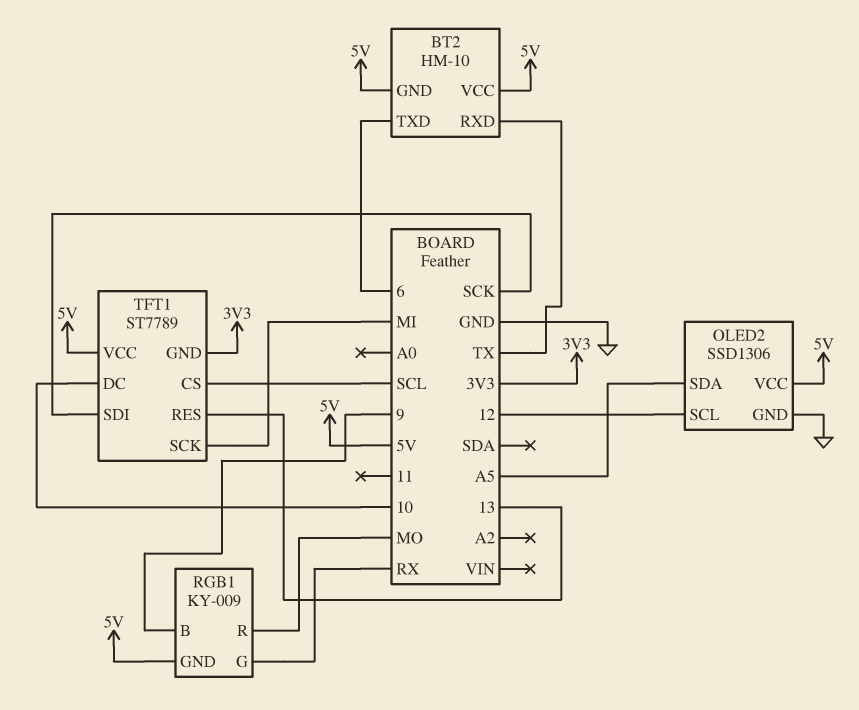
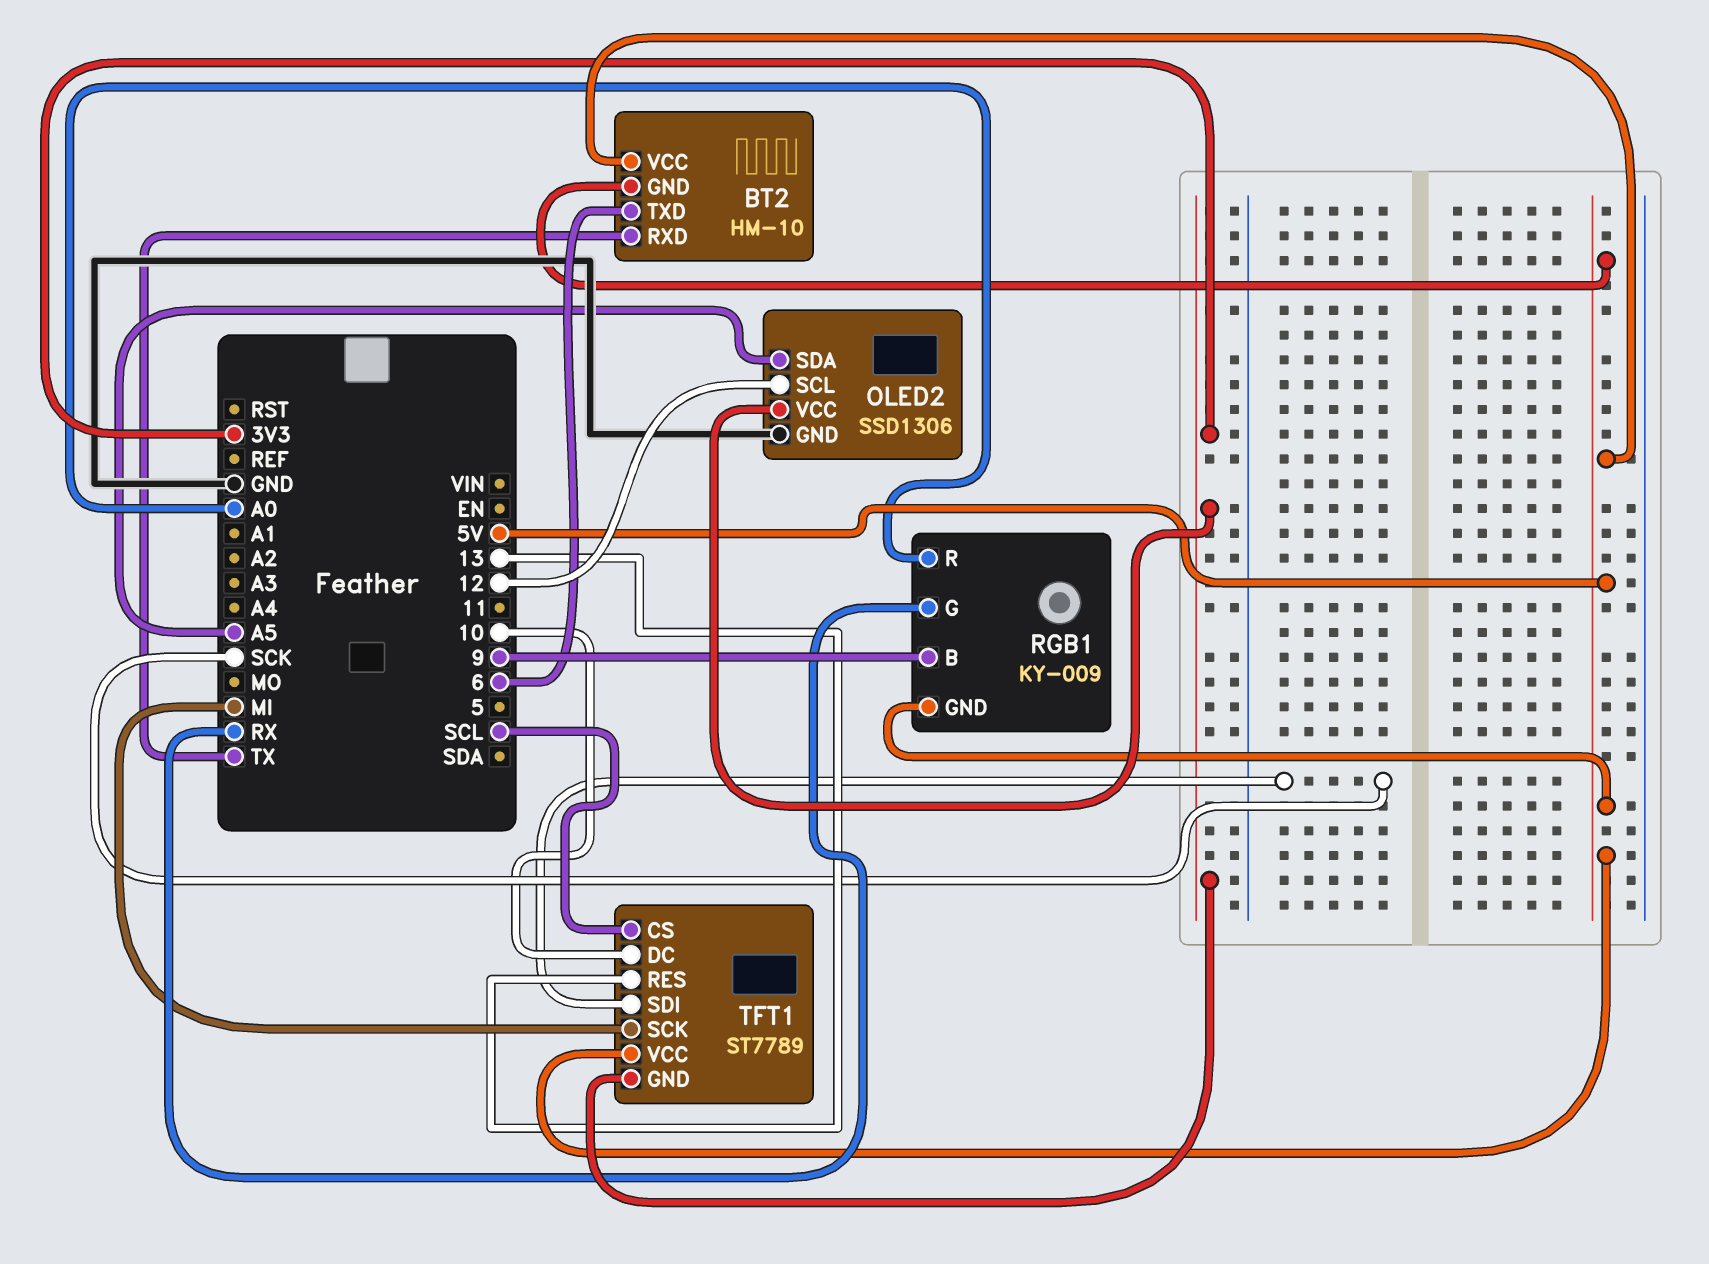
OLED2 pin VCC: 5V -> 3V3
RGB1 pin R: MO -> A0

